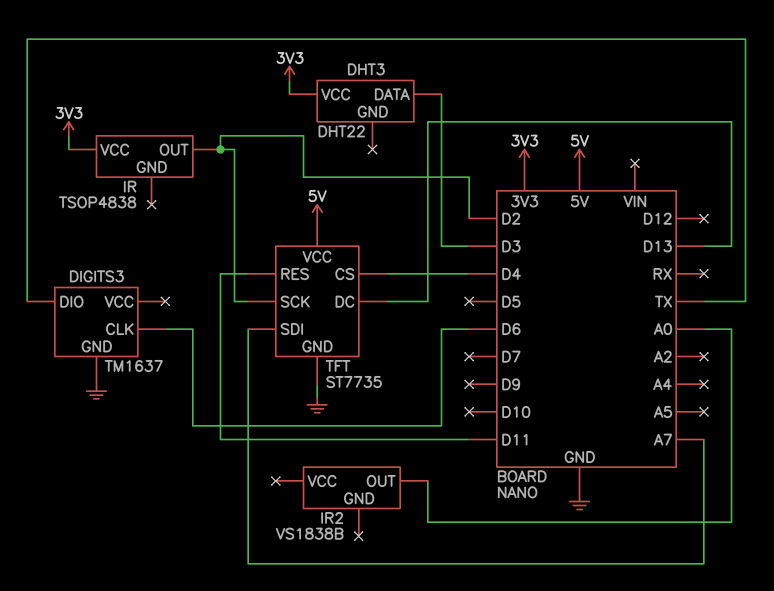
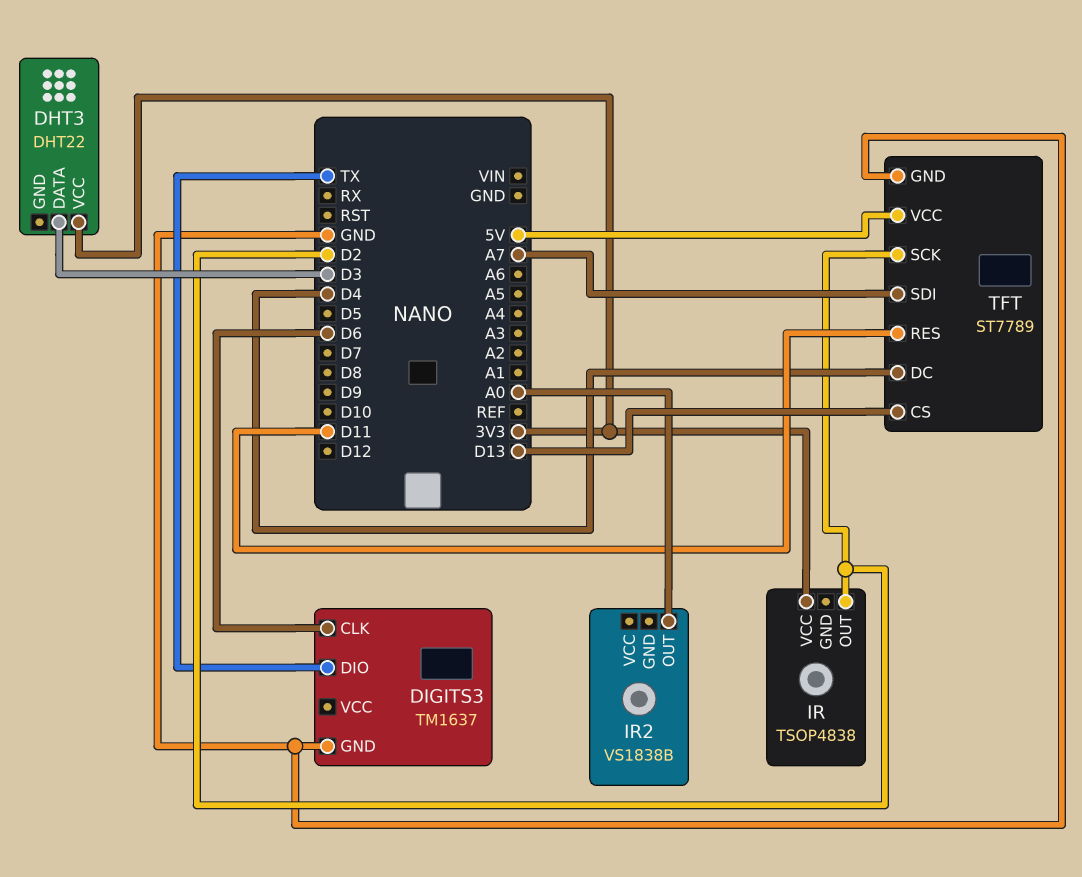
TFT: ST7735 -> ST7789
TFT pin CS: D4 -> D13
TFT pin DC: D13 -> D4

